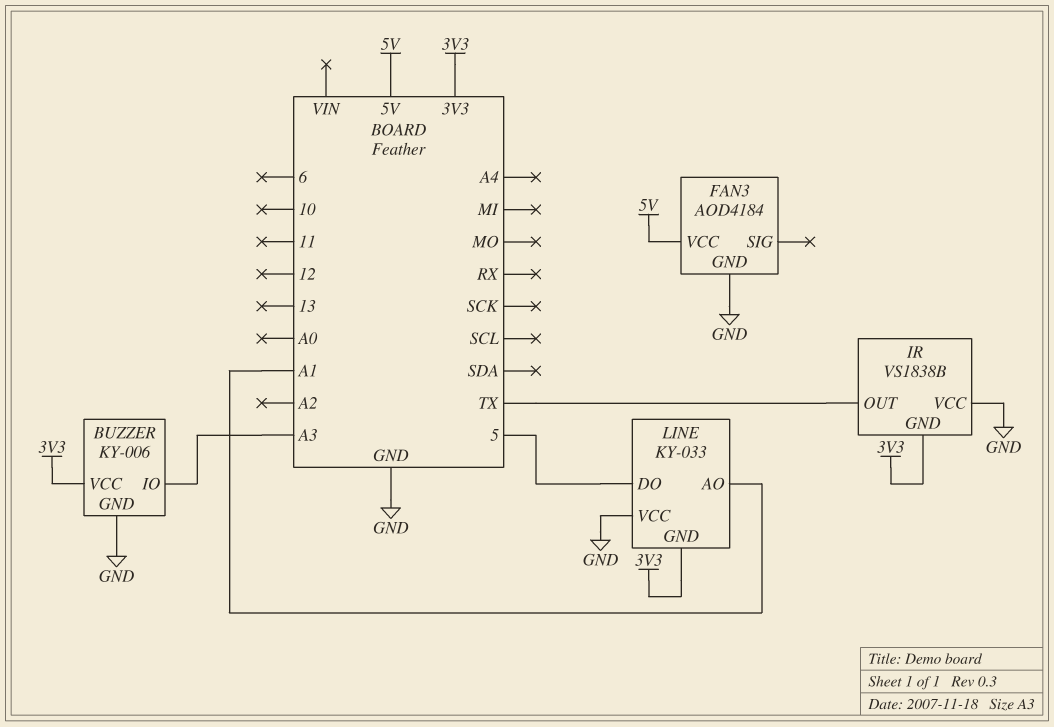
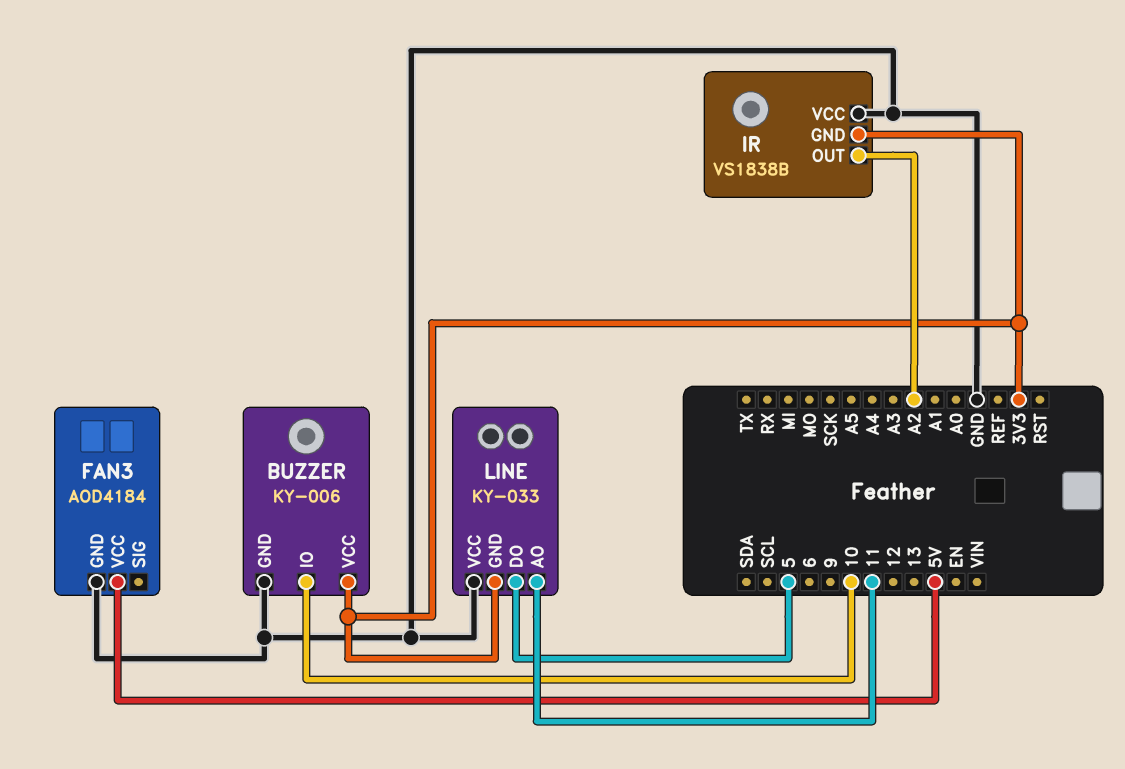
BUZZER pin IO: A3 -> 10
IR pin OUT: TX -> A2
LINE pin AO: A1 -> 11

